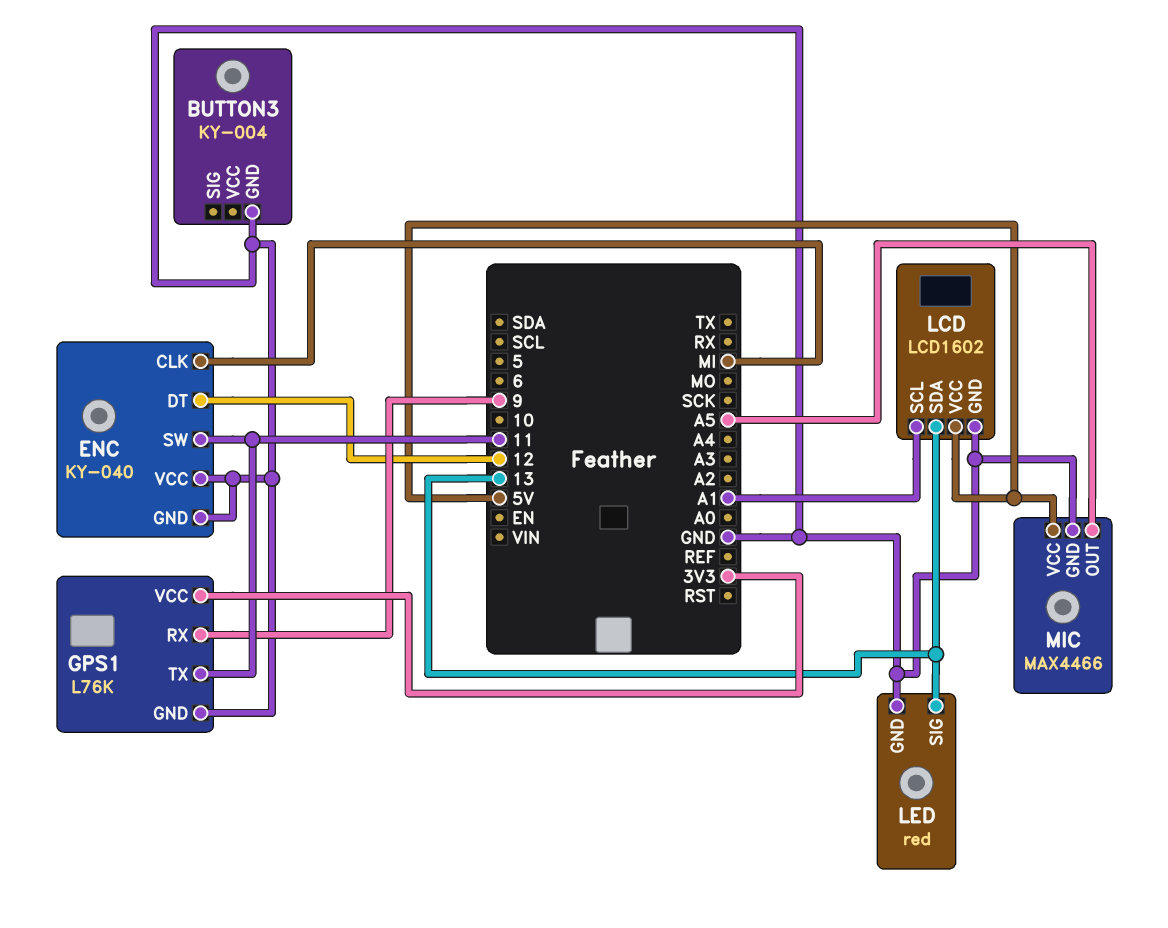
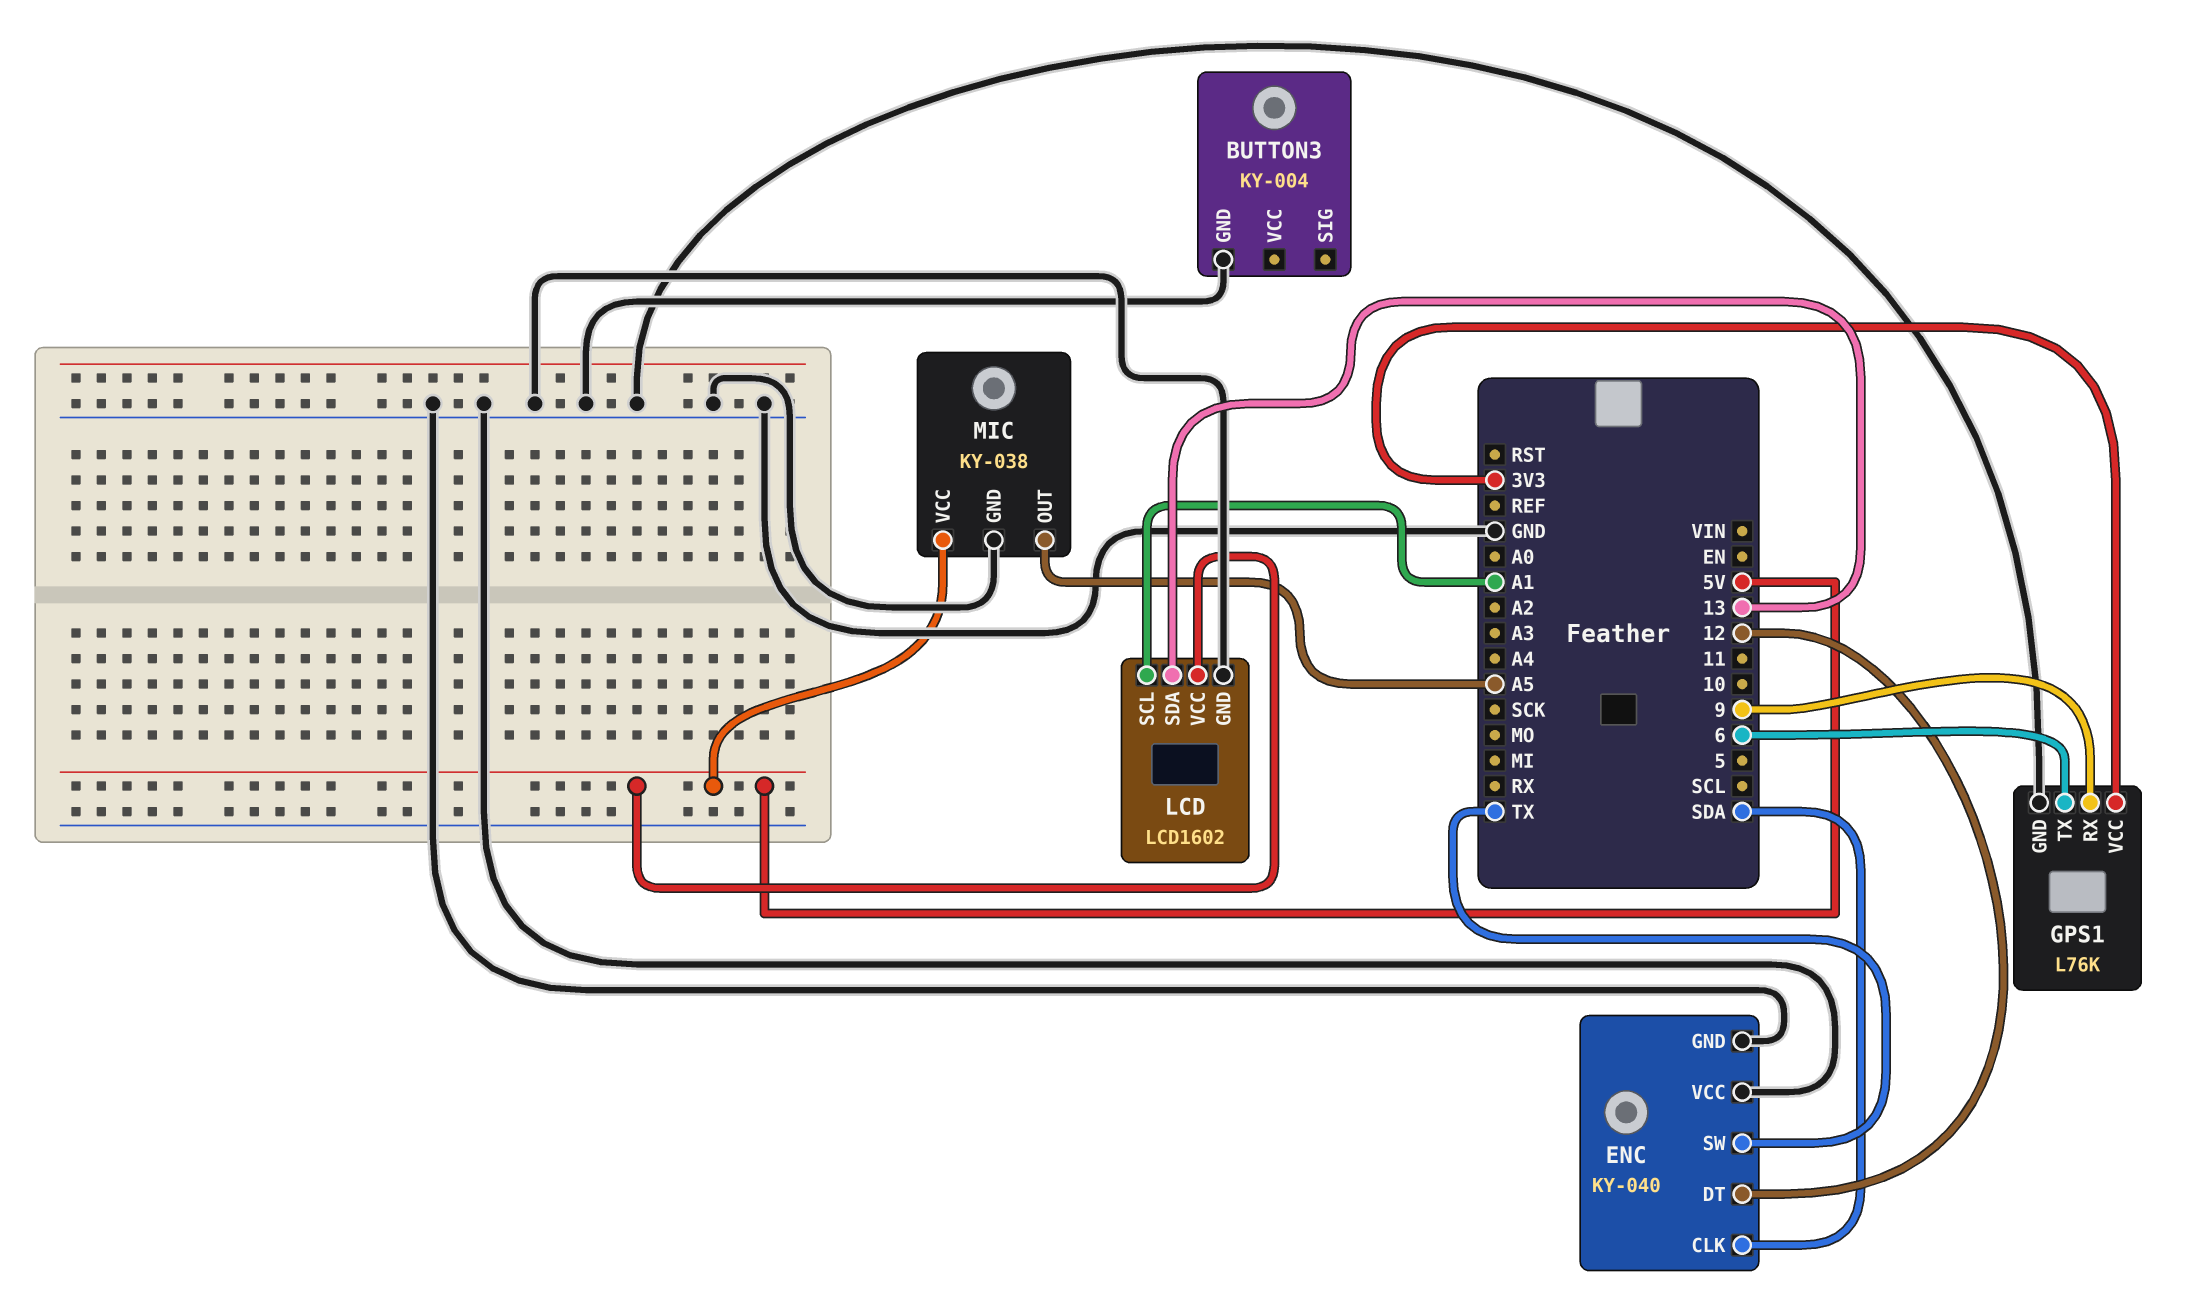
ENC pin CLK: MI -> SDA
ENC pin SW: 11 -> TX
GPS1 pin TX: 11 -> 6
LED: red -> none
LED pin GND: GND -> none
LED pin SIG: 13 -> none
MIC: MAX4466 -> KY-038

